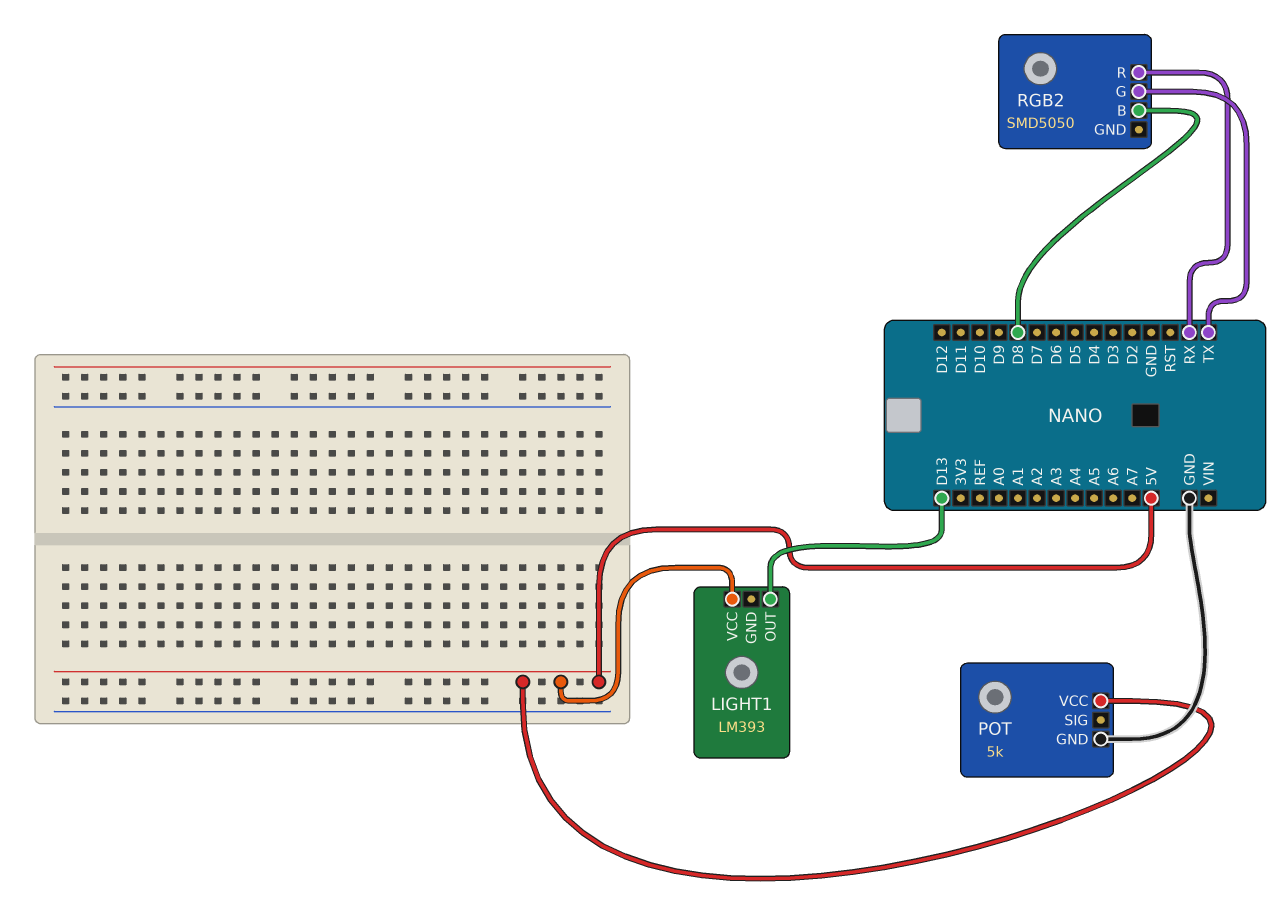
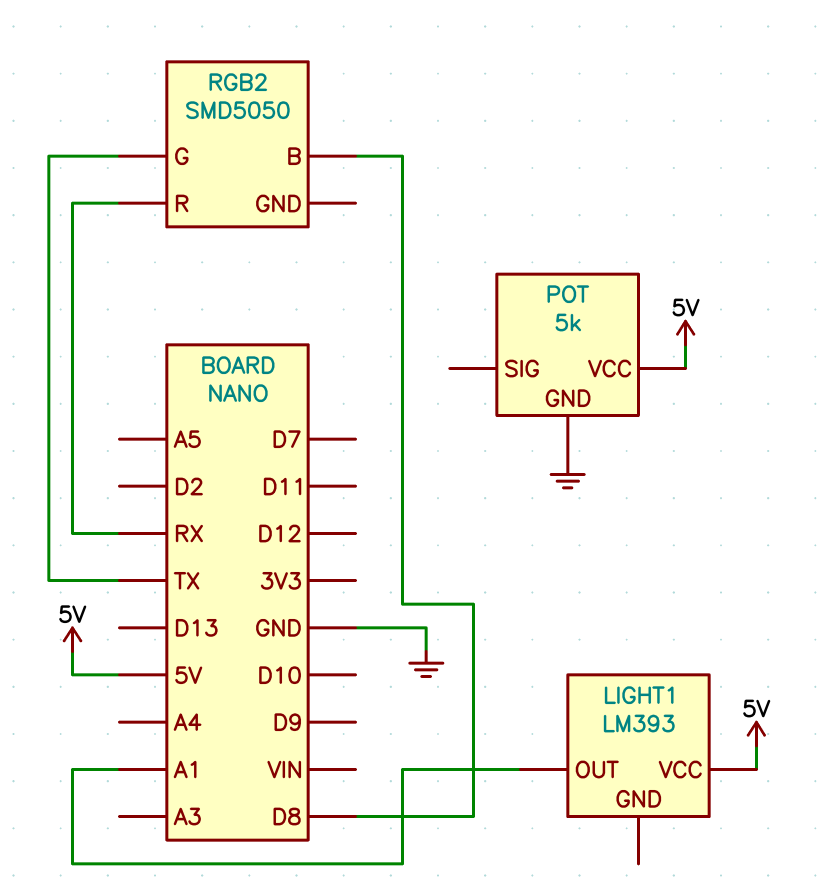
LIGHT1 pin OUT: D13 -> A1

